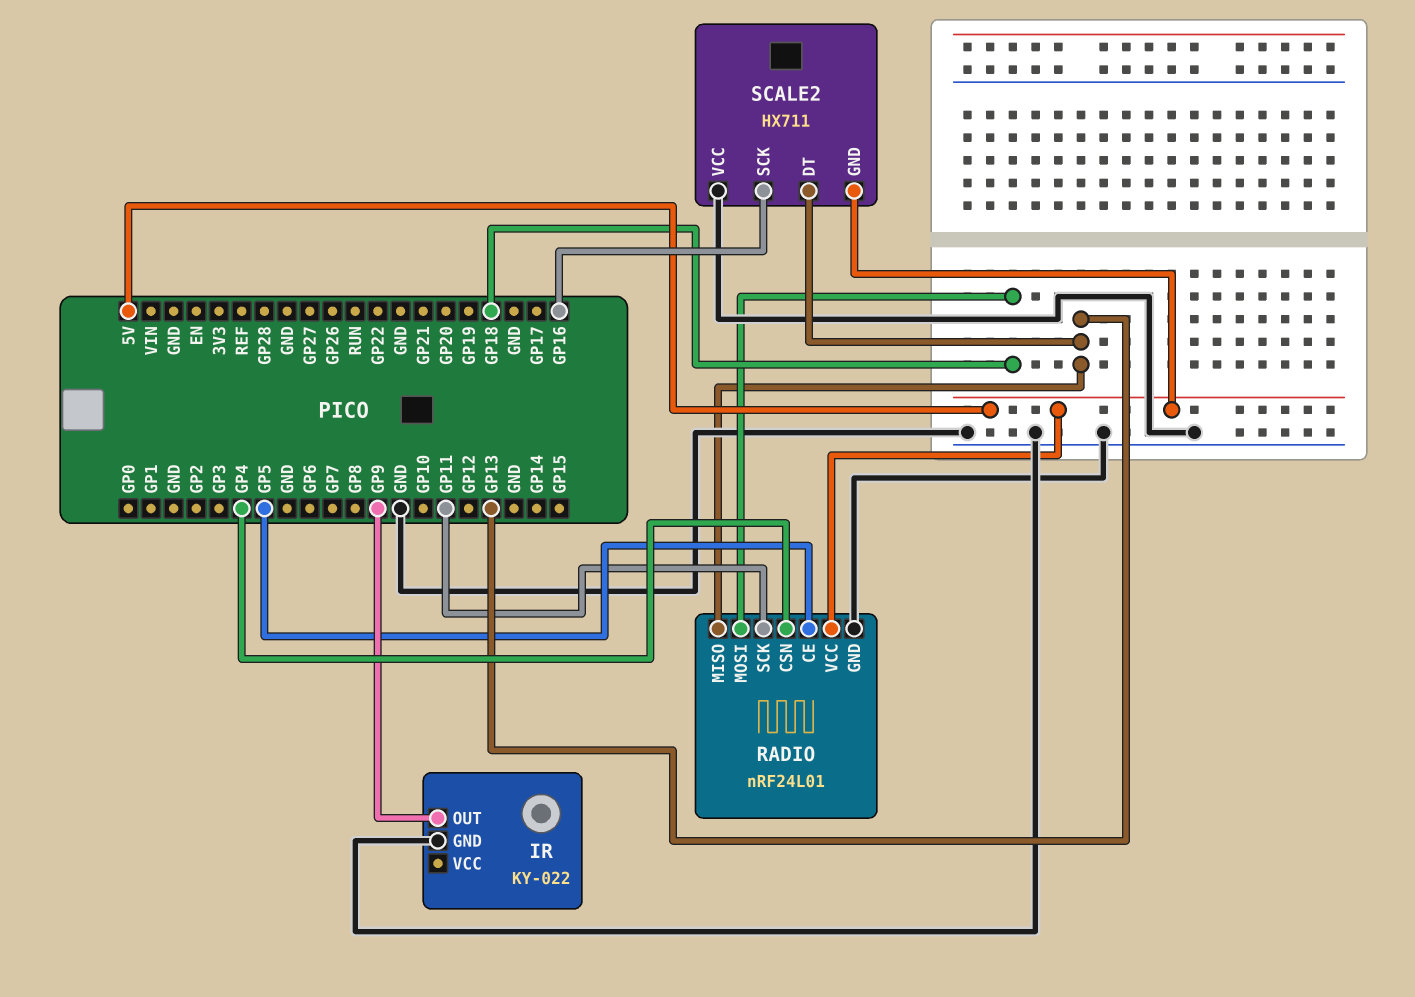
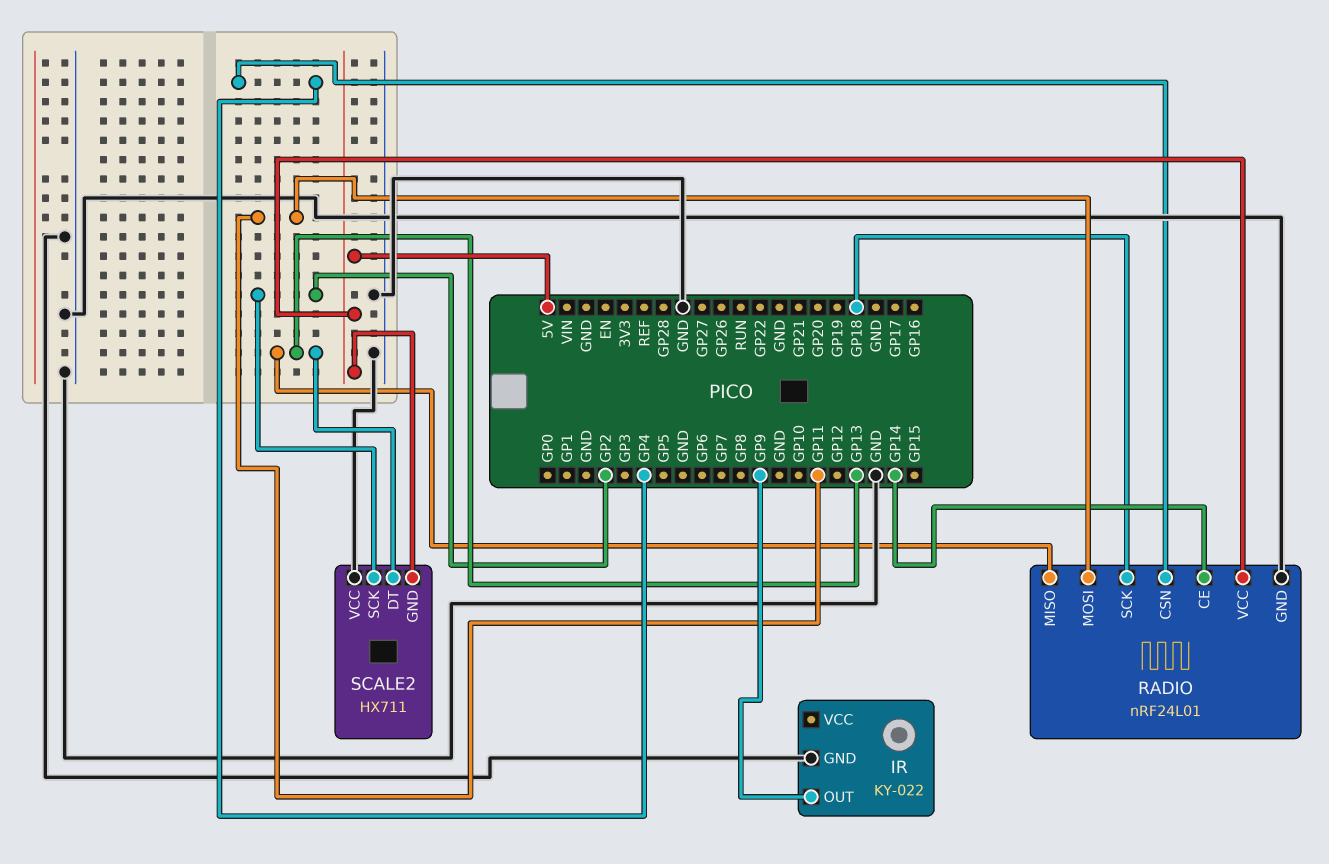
RADIO pin CE: GP5 -> GP14
RADIO pin MOSI: GP18 -> GP11
RADIO pin SCK: GP11 -> GP18
SCALE2 pin SCK: GP16 -> GP2

